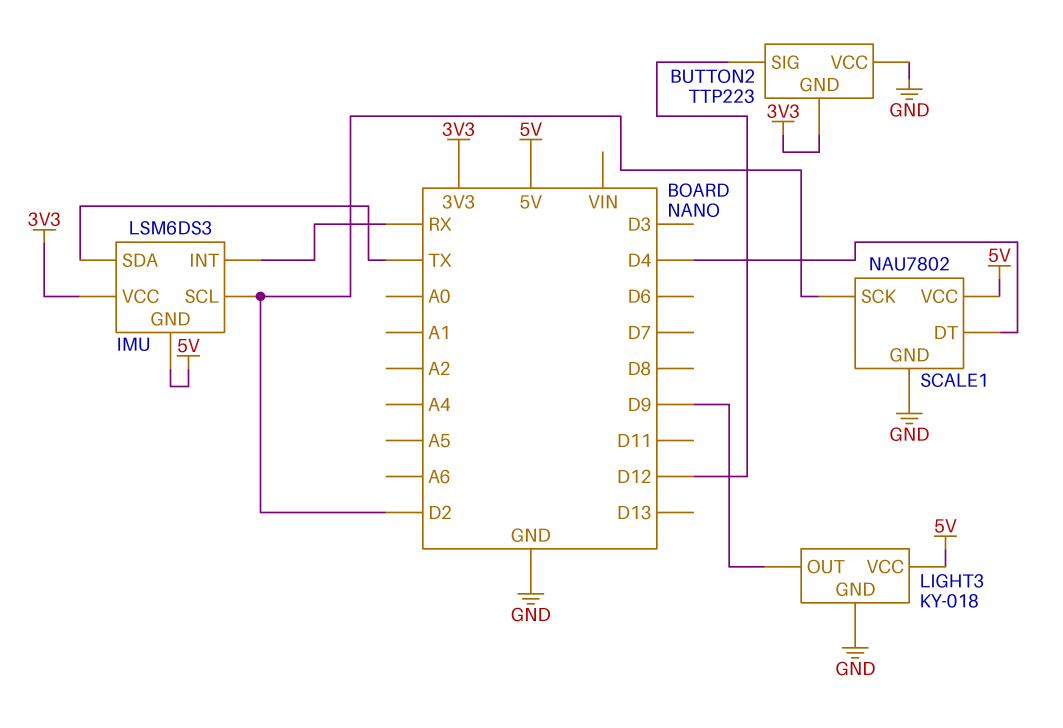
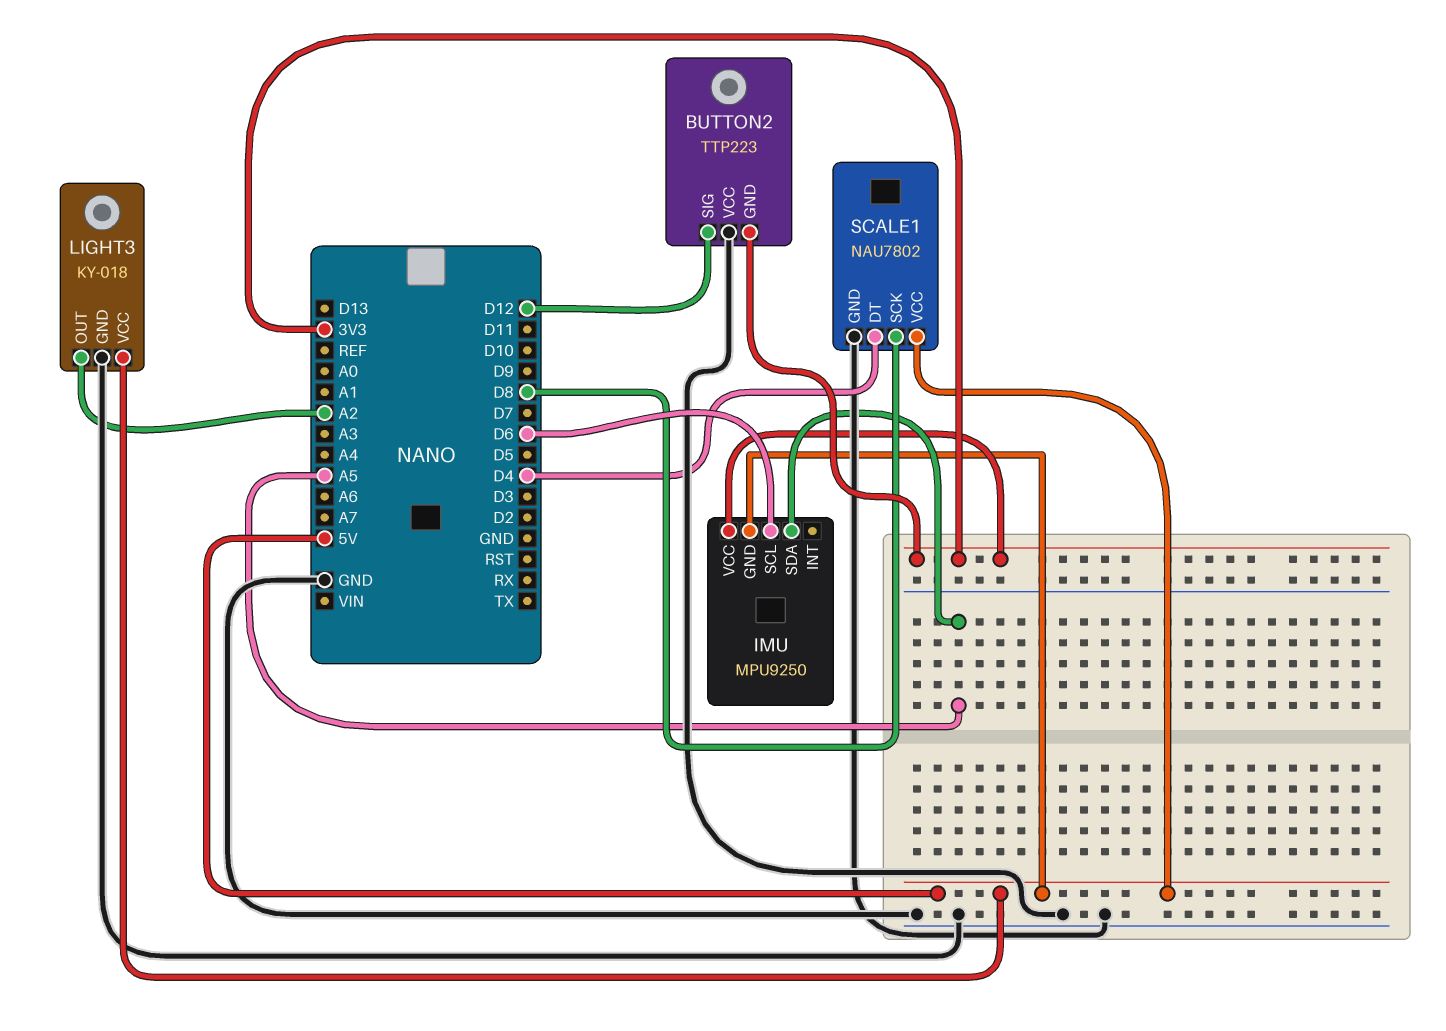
IMU: LSM6DS3 -> MPU9250
IMU pin INT: RX -> none
IMU pin SCL: D2 -> D6
IMU pin SDA: TX -> A5
LIGHT3 pin OUT: D9 -> A2
SCALE1 pin SCK: D2 -> D8

